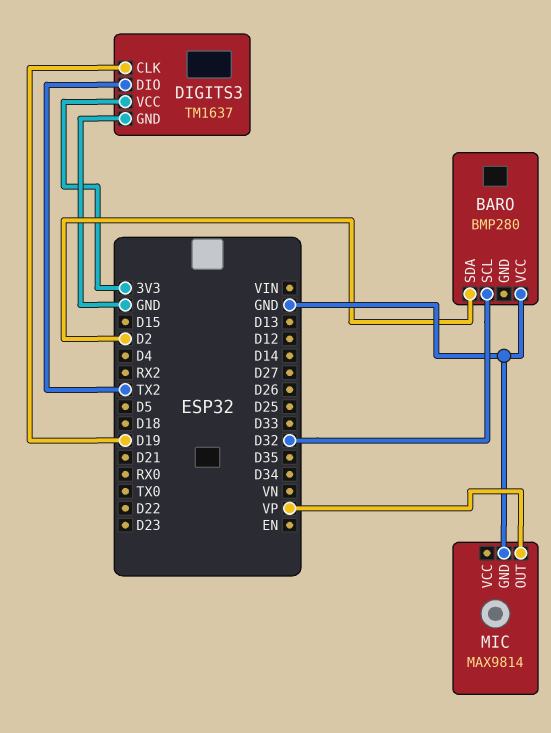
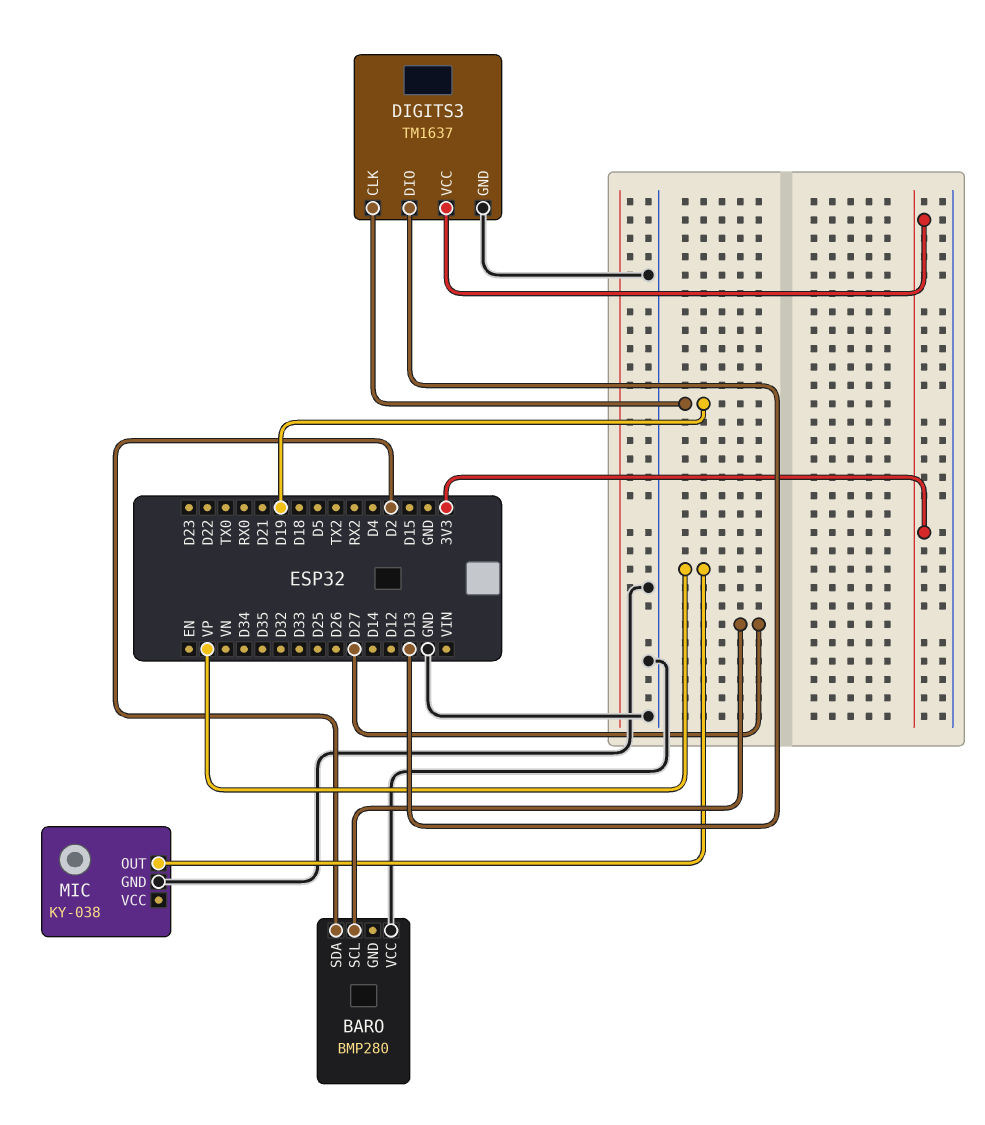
BARO pin SCL: D32 -> D27
DIGITS3 pin DIO: TX2 -> D13
MIC: MAX9814 -> KY-038

